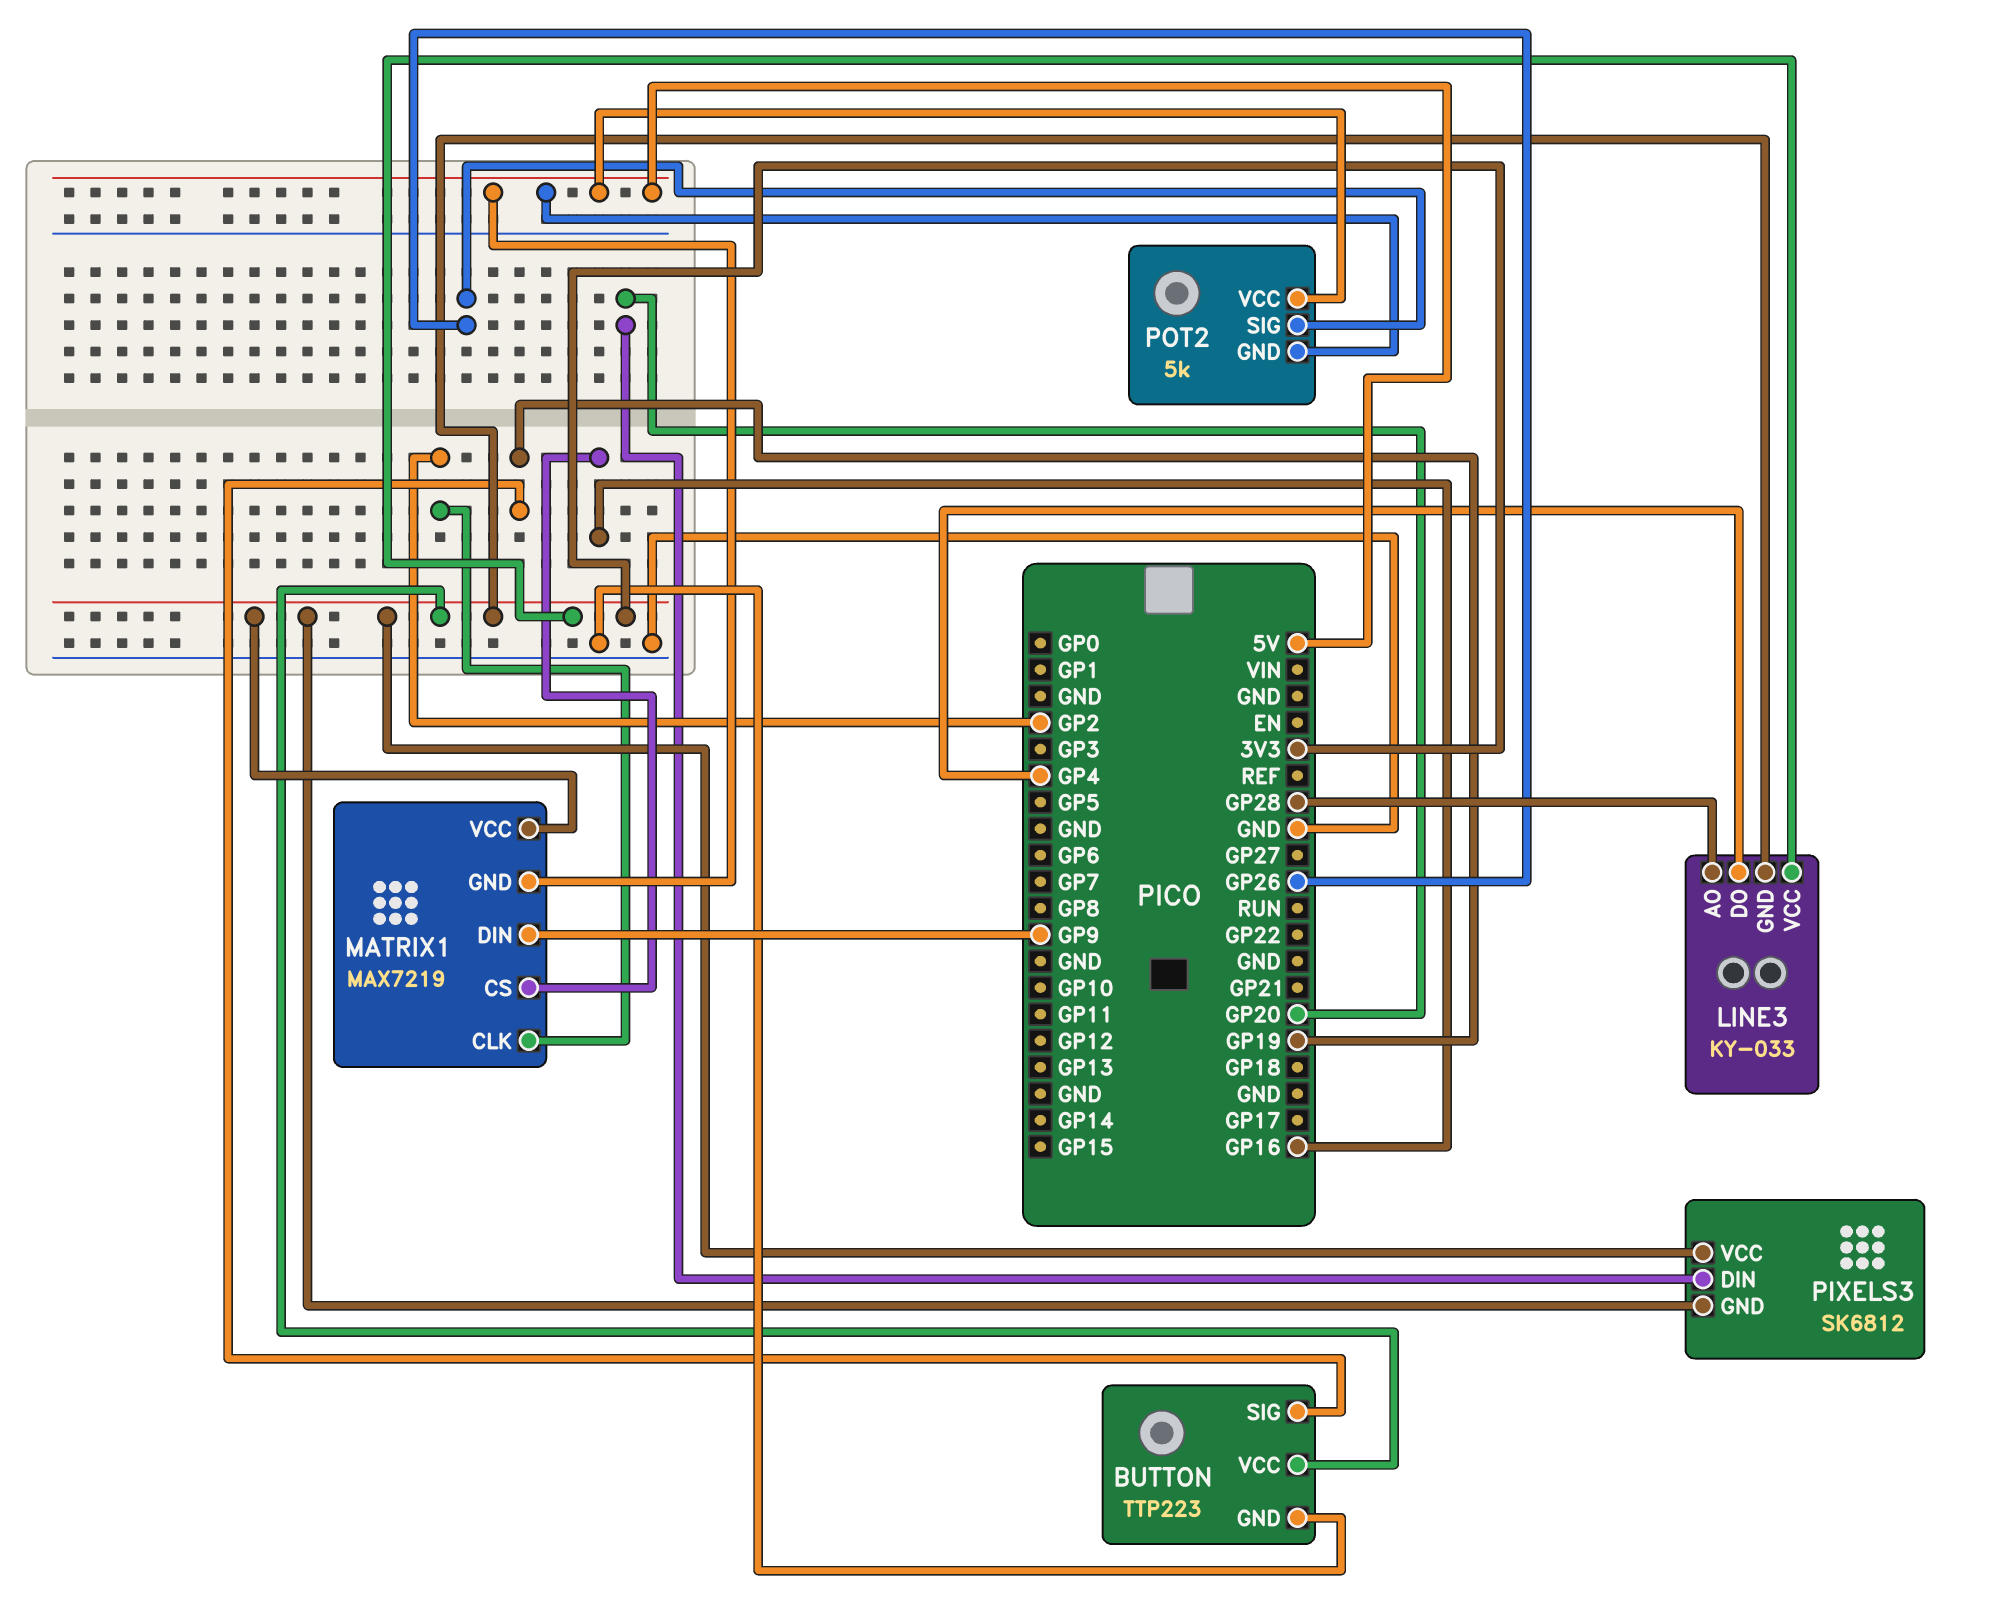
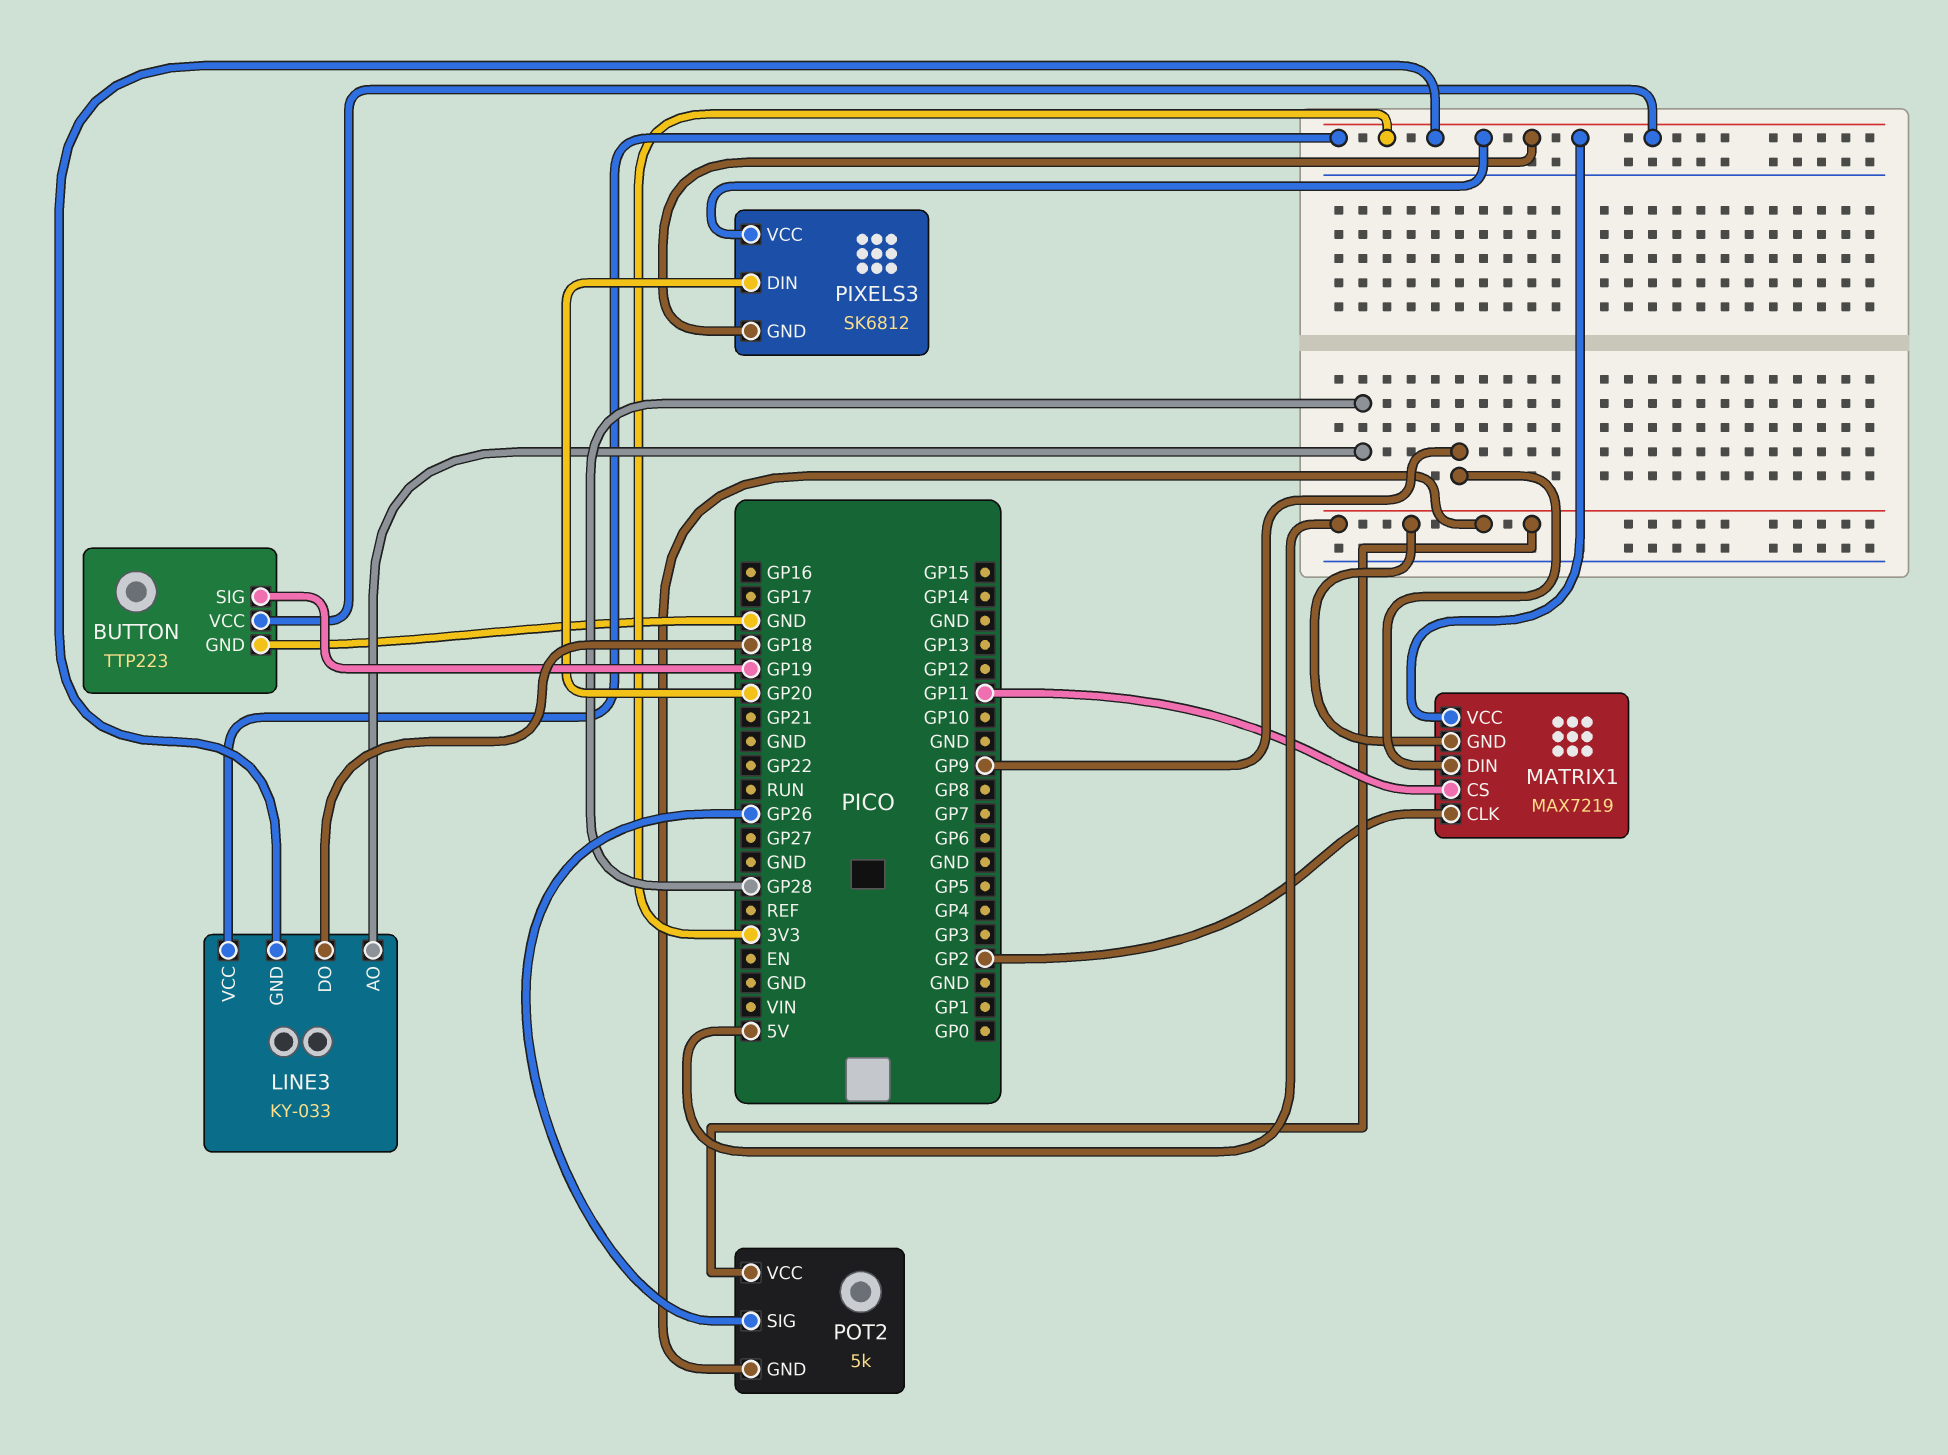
LINE3 pin DO: GP4 -> GP18
MATRIX1 pin CS: GP16 -> GP11

